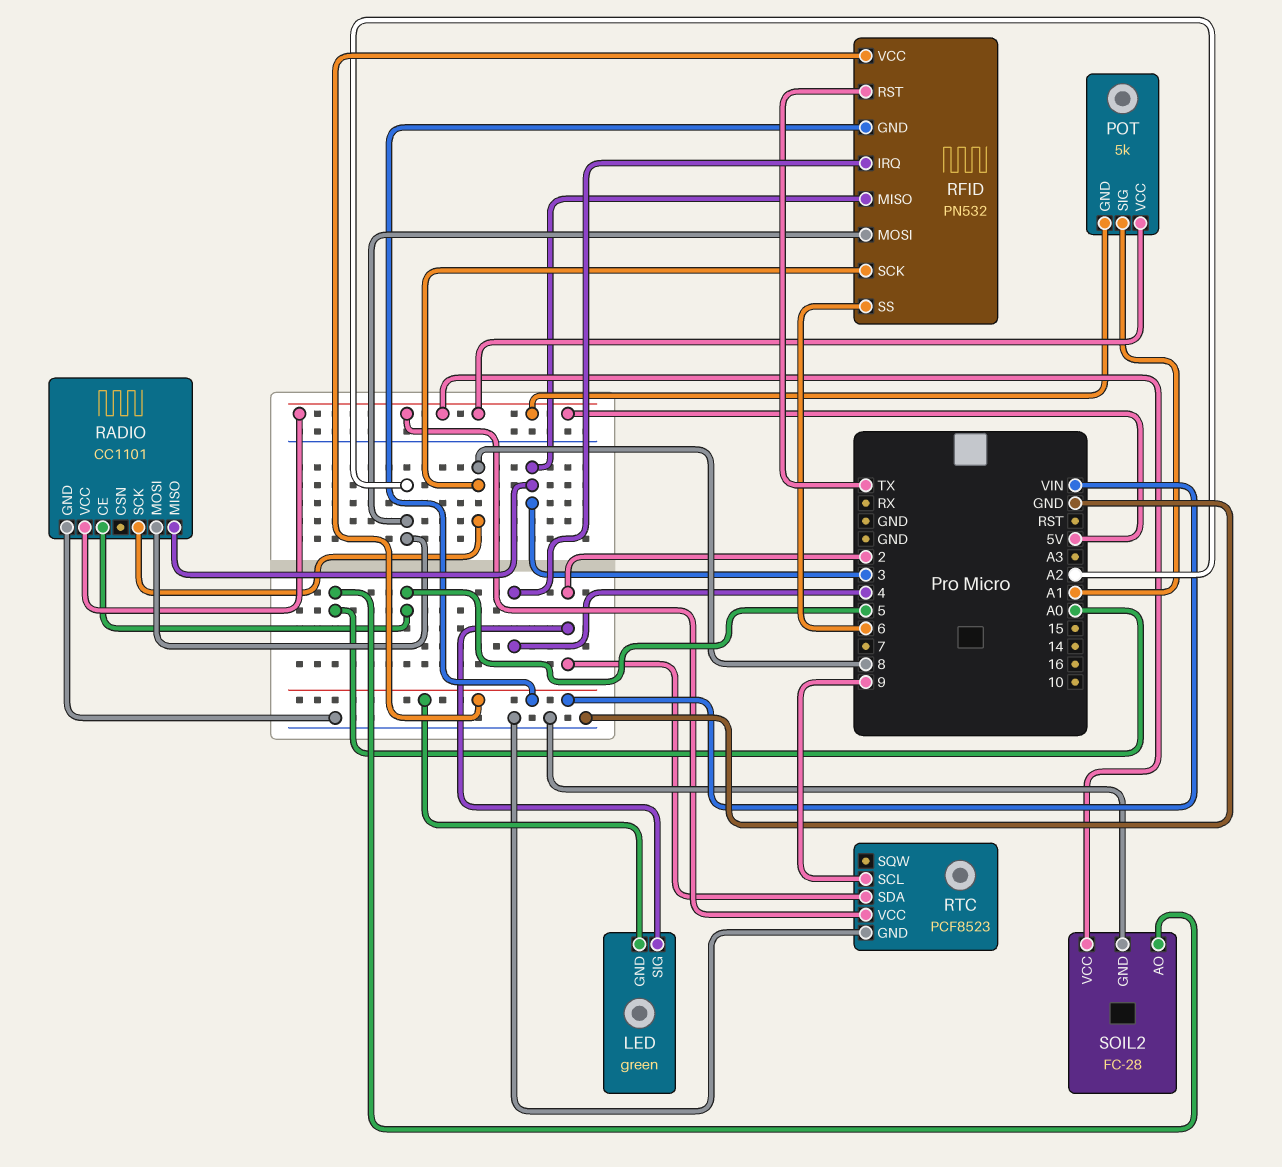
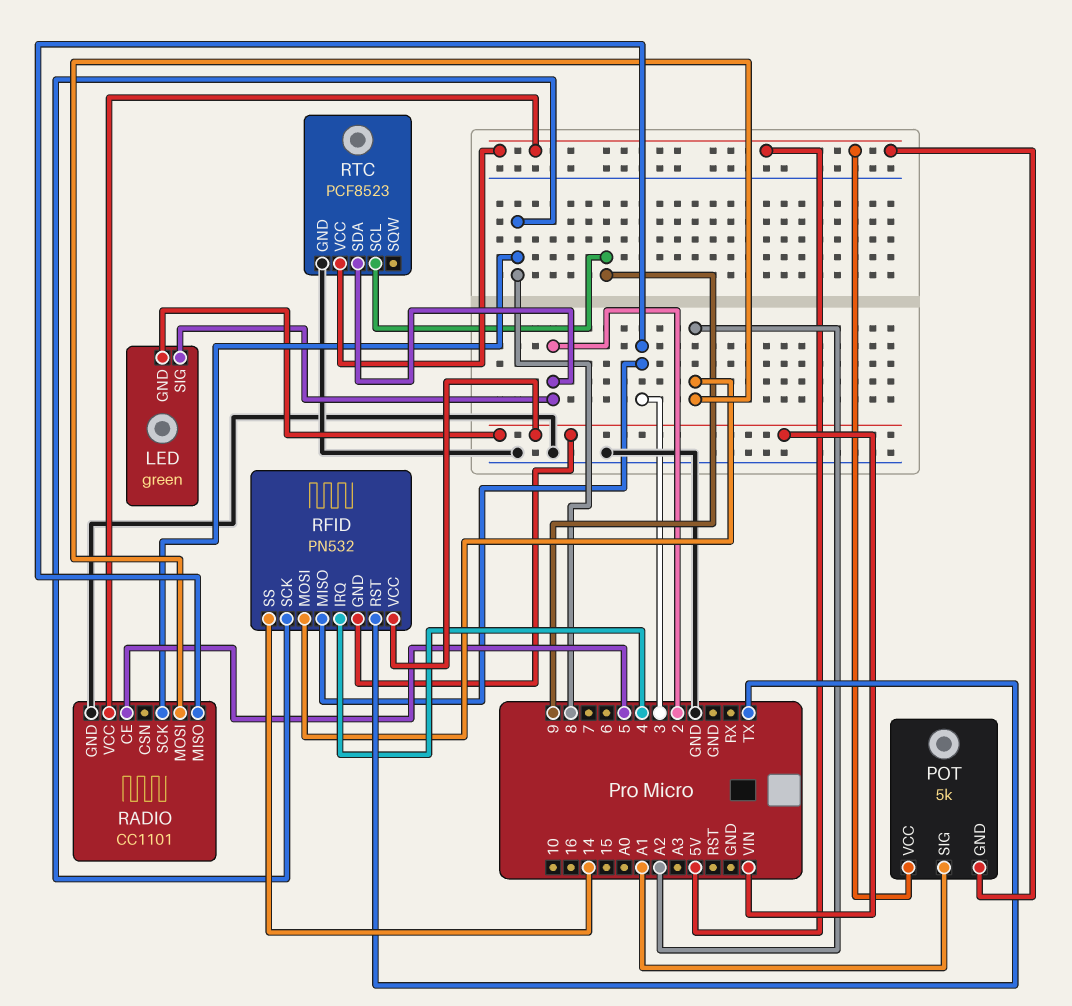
RFID pin SS: 6 -> 14
SOIL2: FC-28 -> none
SOIL2 pin AO: A0 -> none
SOIL2 pin GND: GND -> none
SOIL2 pin VCC: 5V -> none

